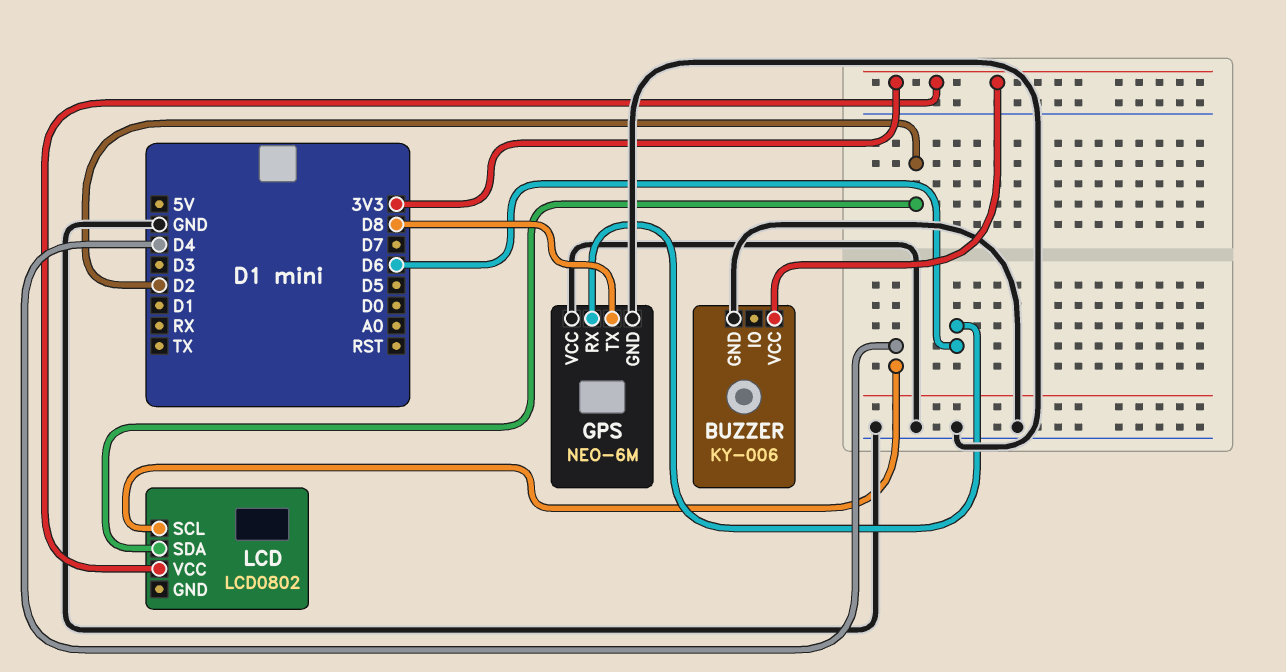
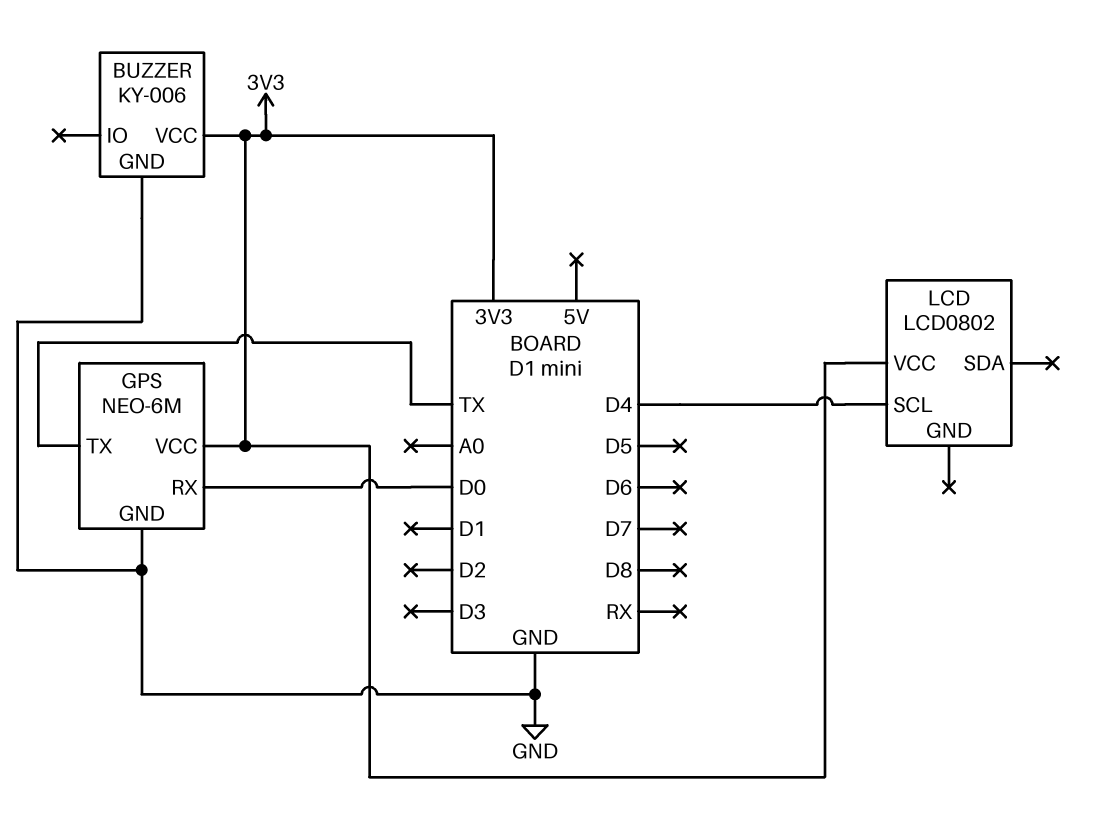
GPS pin RX: D6 -> D0
GPS pin TX: D8 -> TX
GPS pin VCC: GND -> 3V3
LCD pin SDA: D2 -> none

